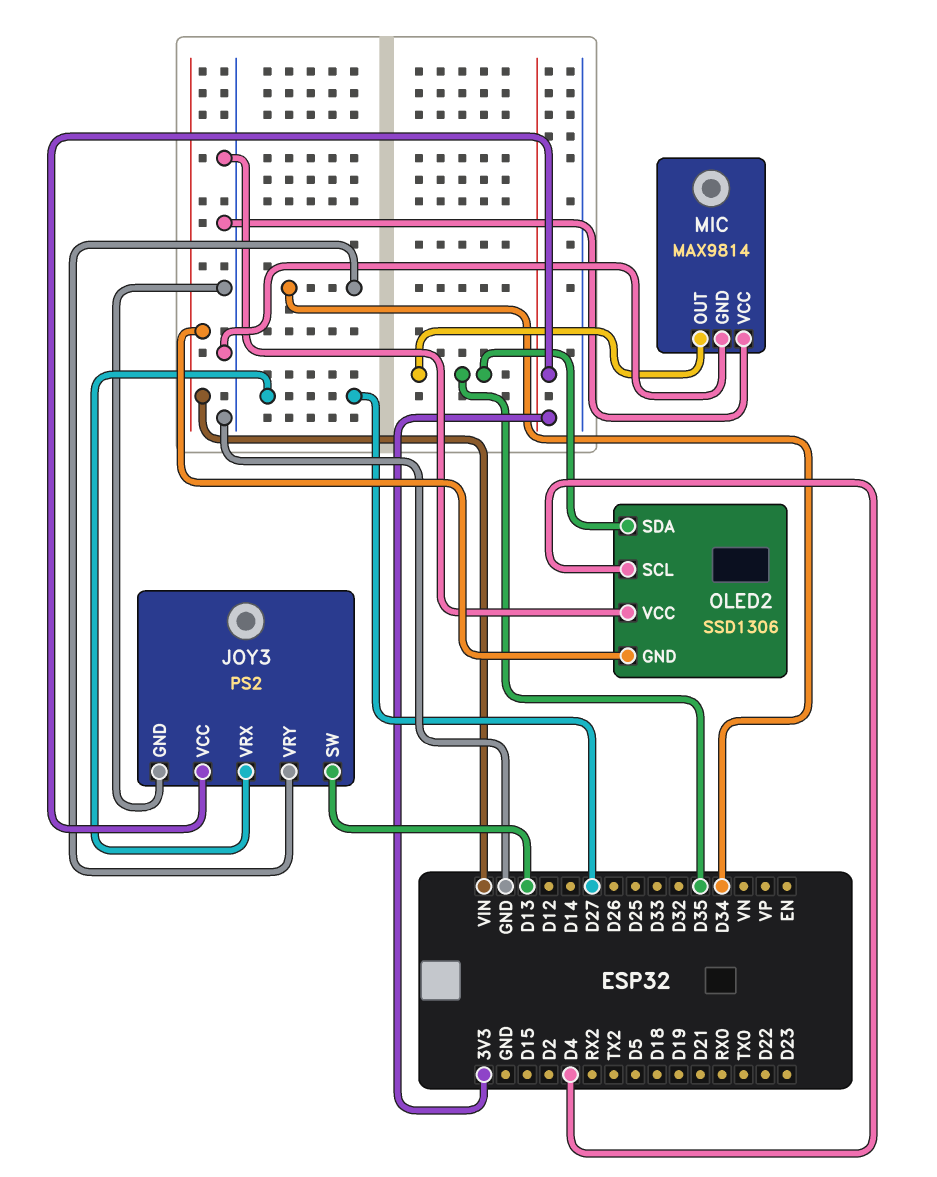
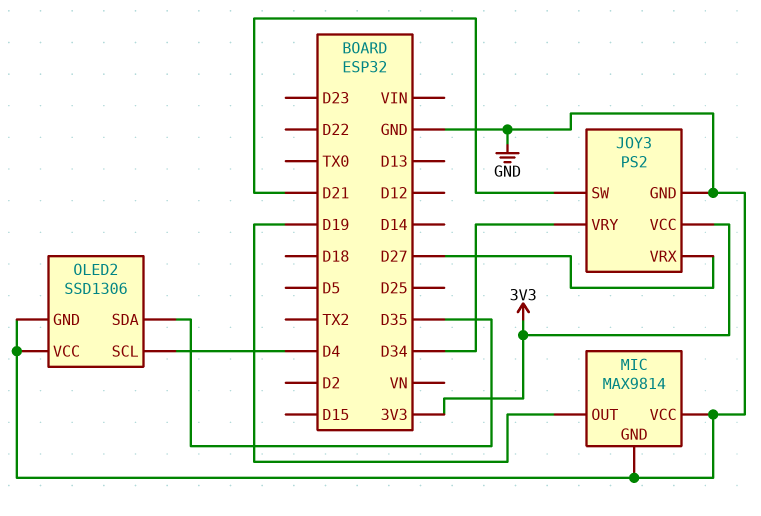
JOY3 pin SW: D13 -> D21
MIC pin OUT: D35 -> D19
OLED2 pin GND: VIN -> GND

